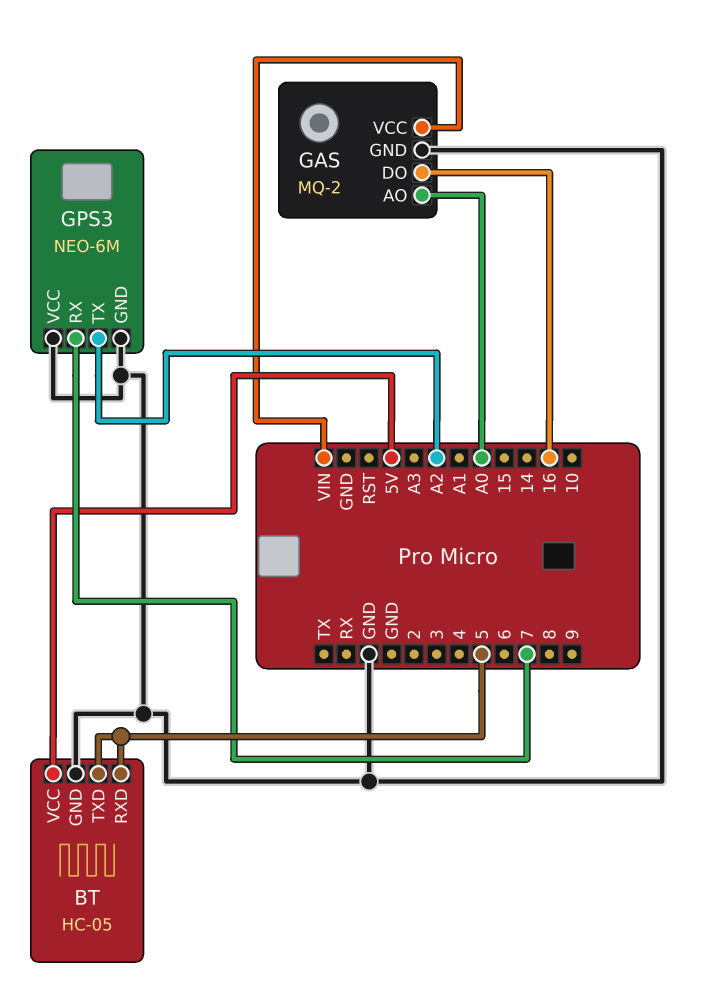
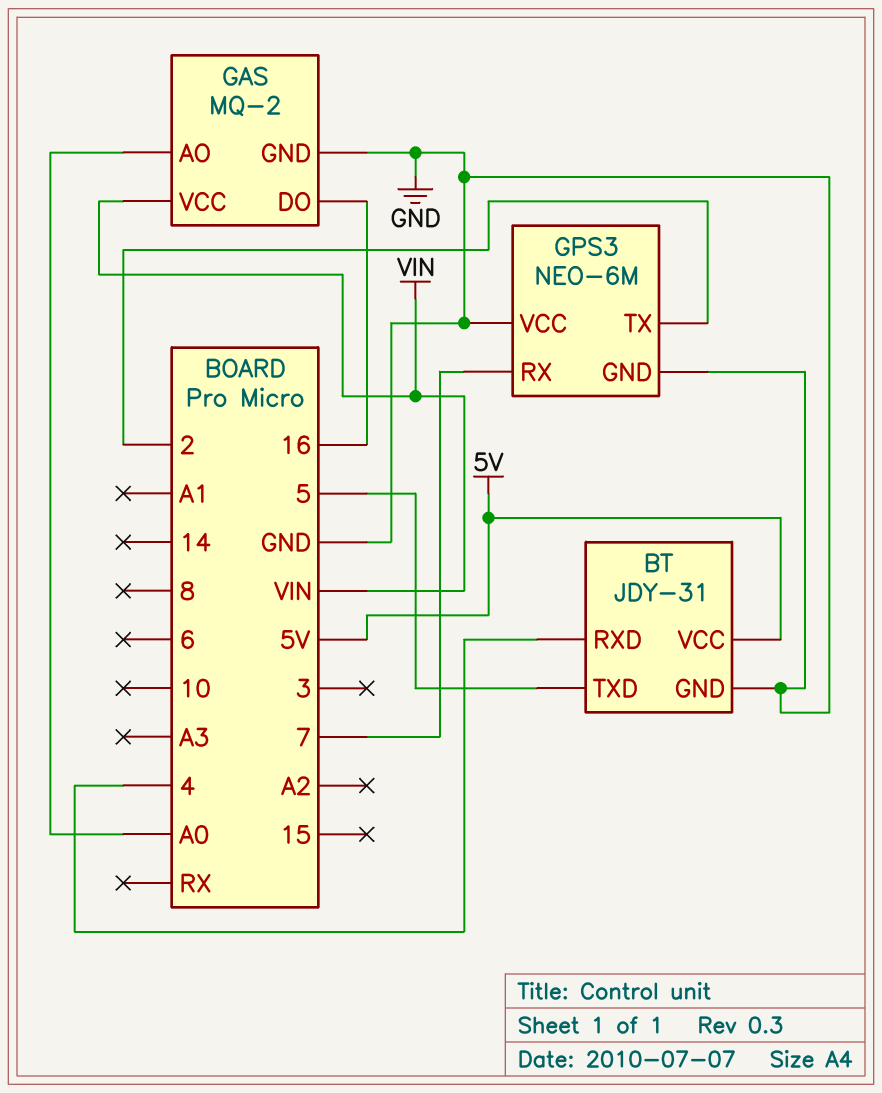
BT: HC-05 -> JDY-31
BT pin RXD: 5 -> 4
GPS3 pin TX: A2 -> 2

